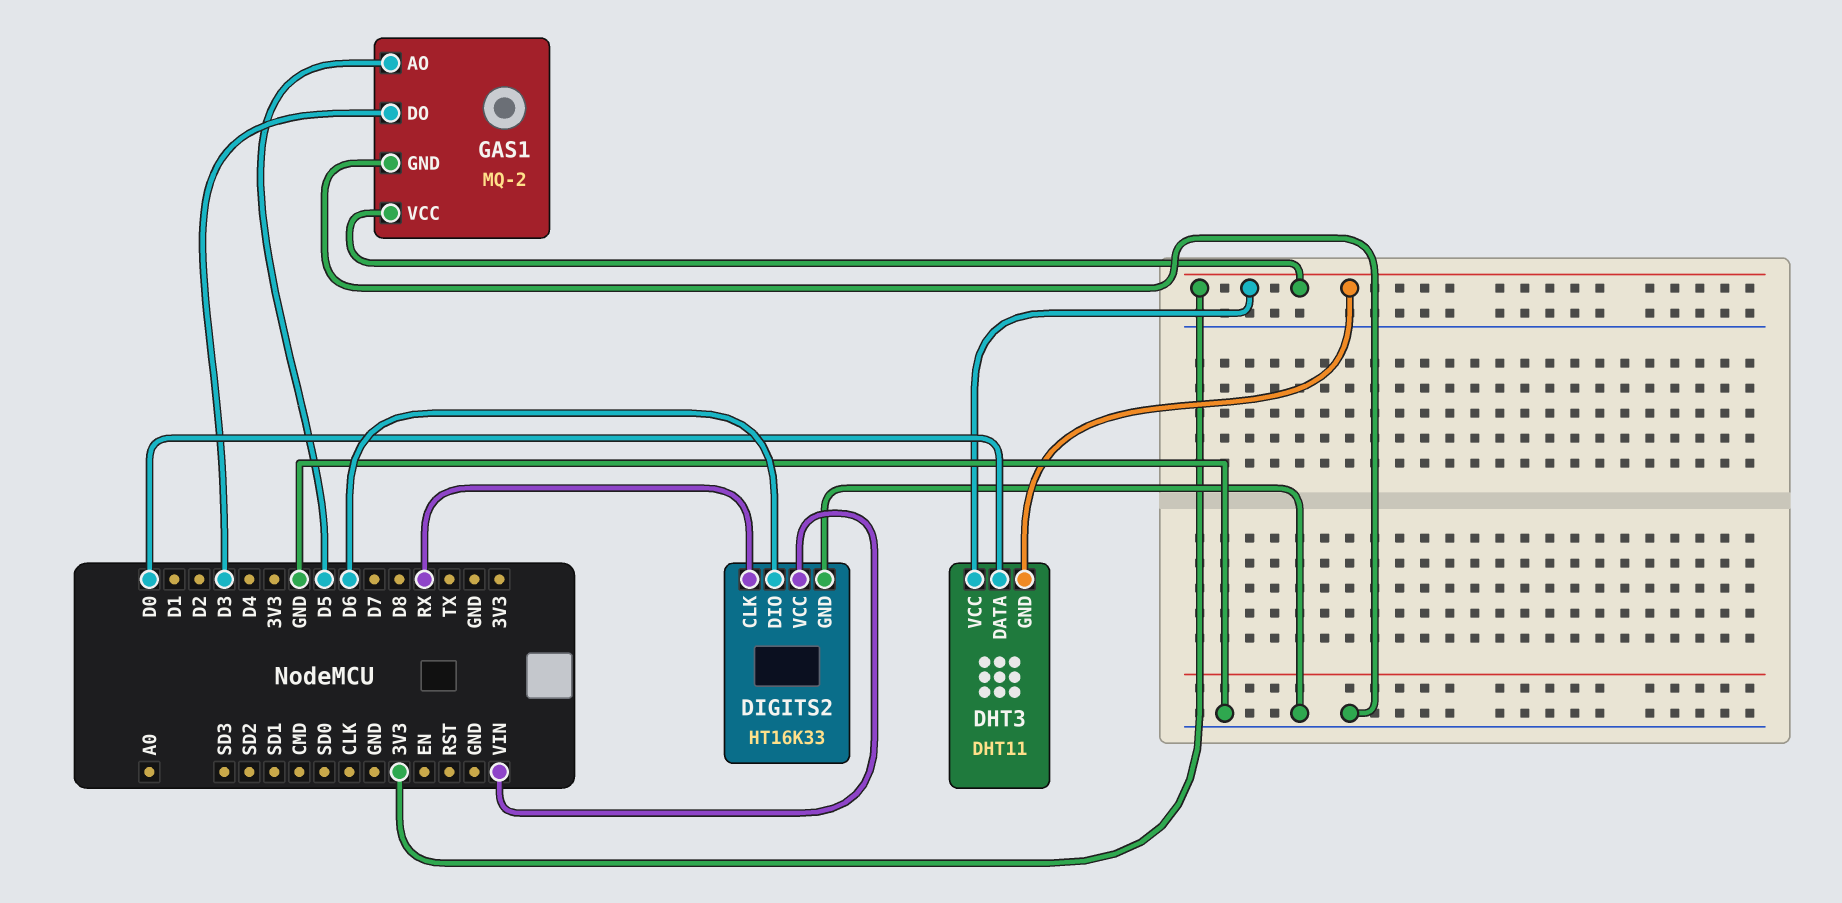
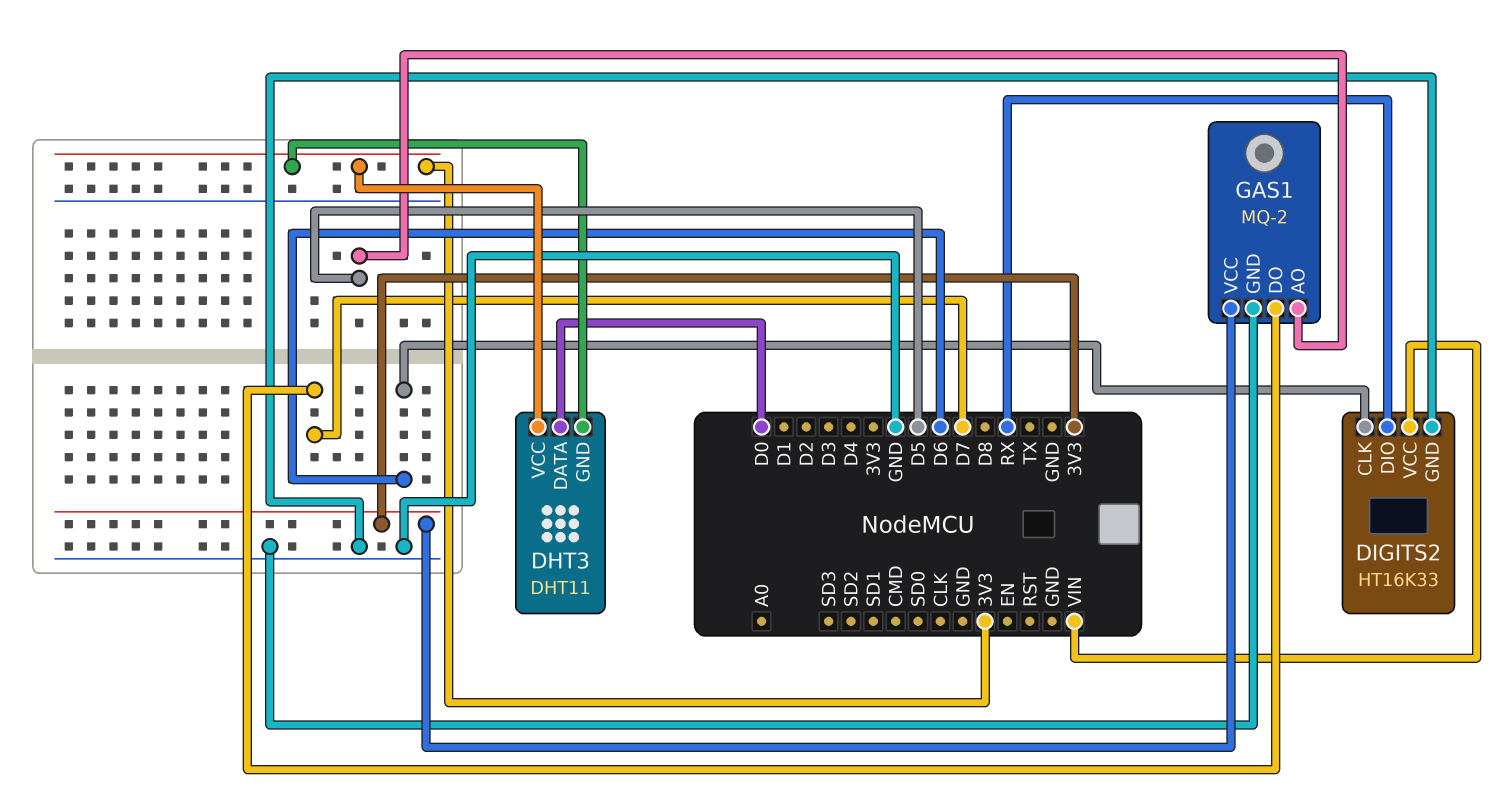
DIGITS2 pin CLK: RX -> D6
DIGITS2 pin DIO: D6 -> RX
GAS1 pin DO: D3 -> D7

